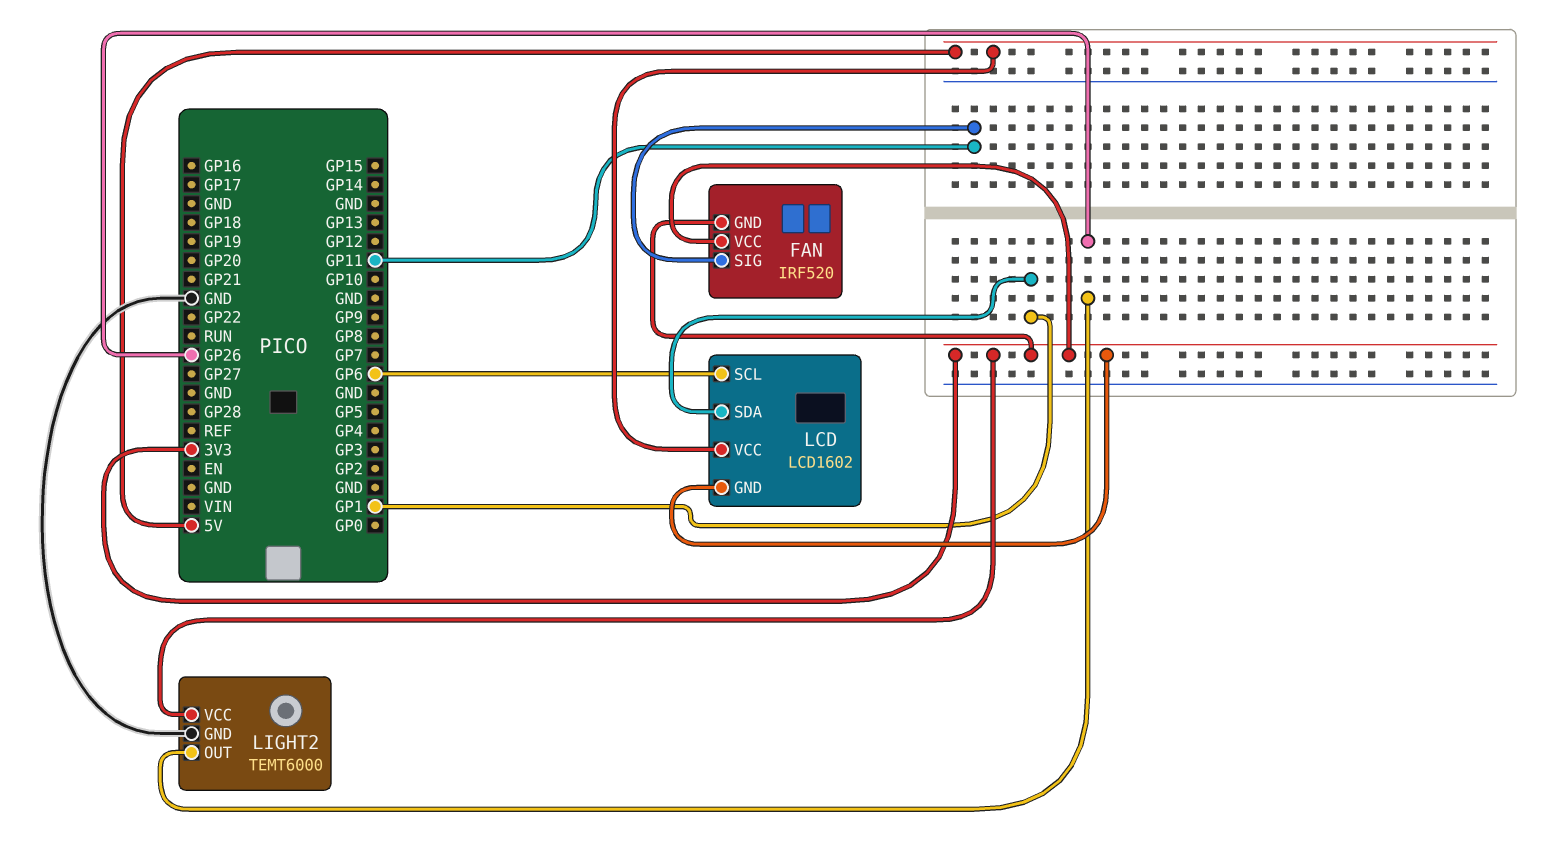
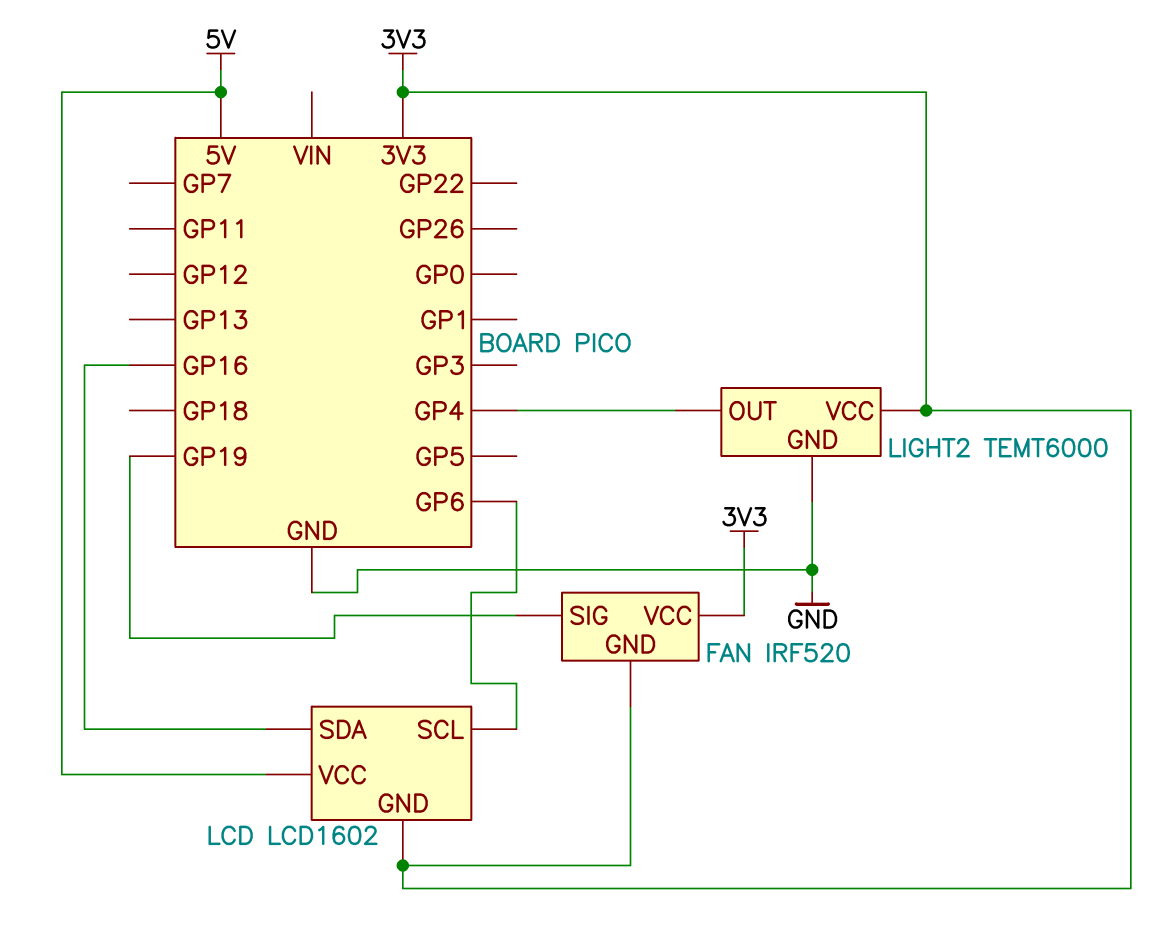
FAN pin SIG: GP11 -> GP19
LCD pin SDA: GP1 -> GP16
LIGHT2 pin OUT: GP26 -> GP4

